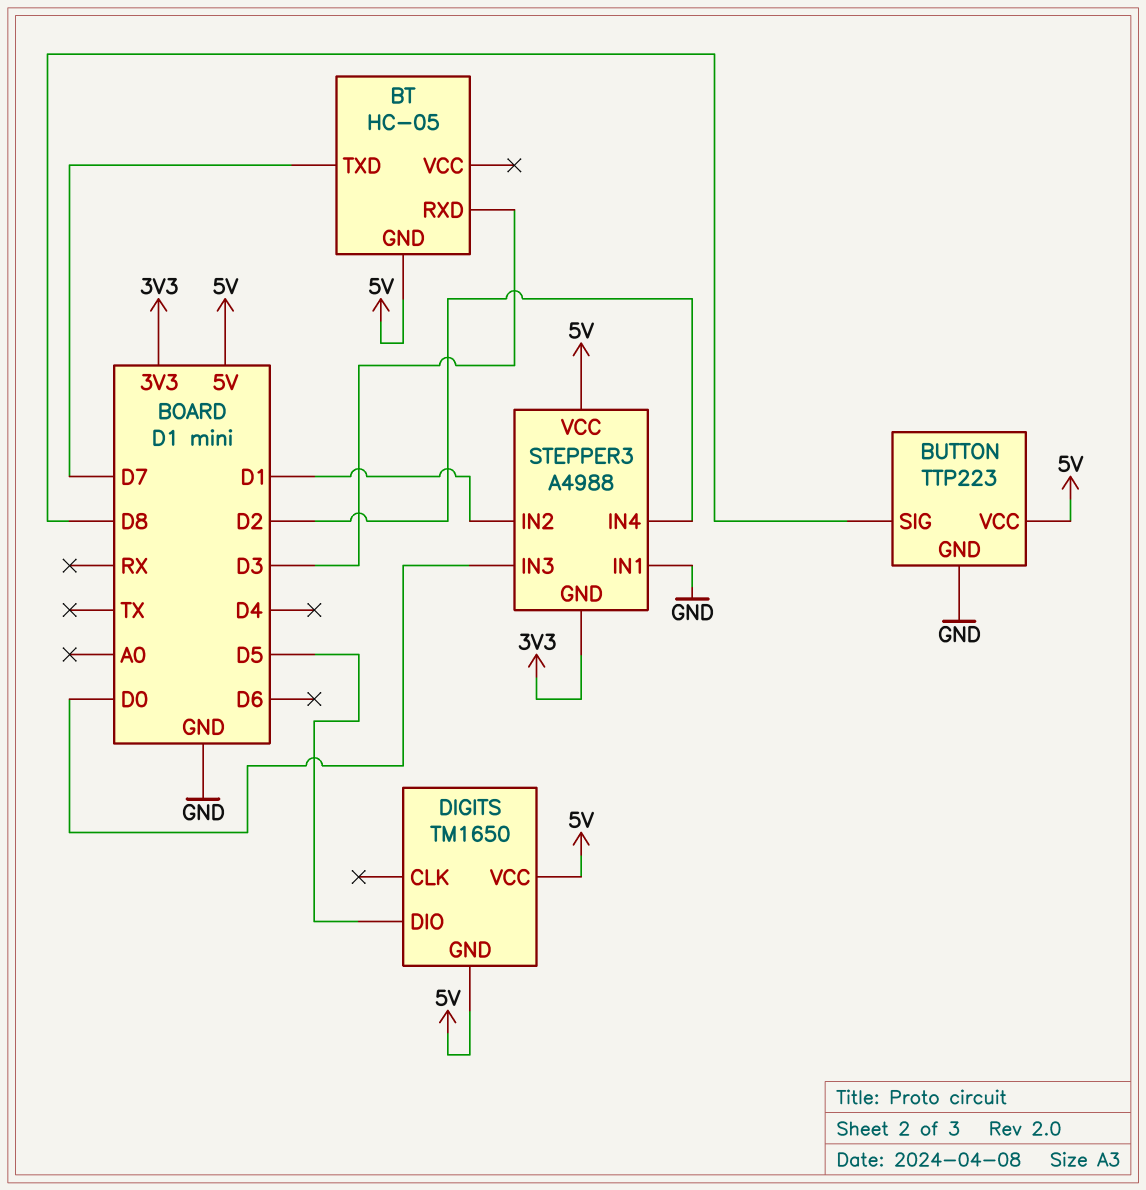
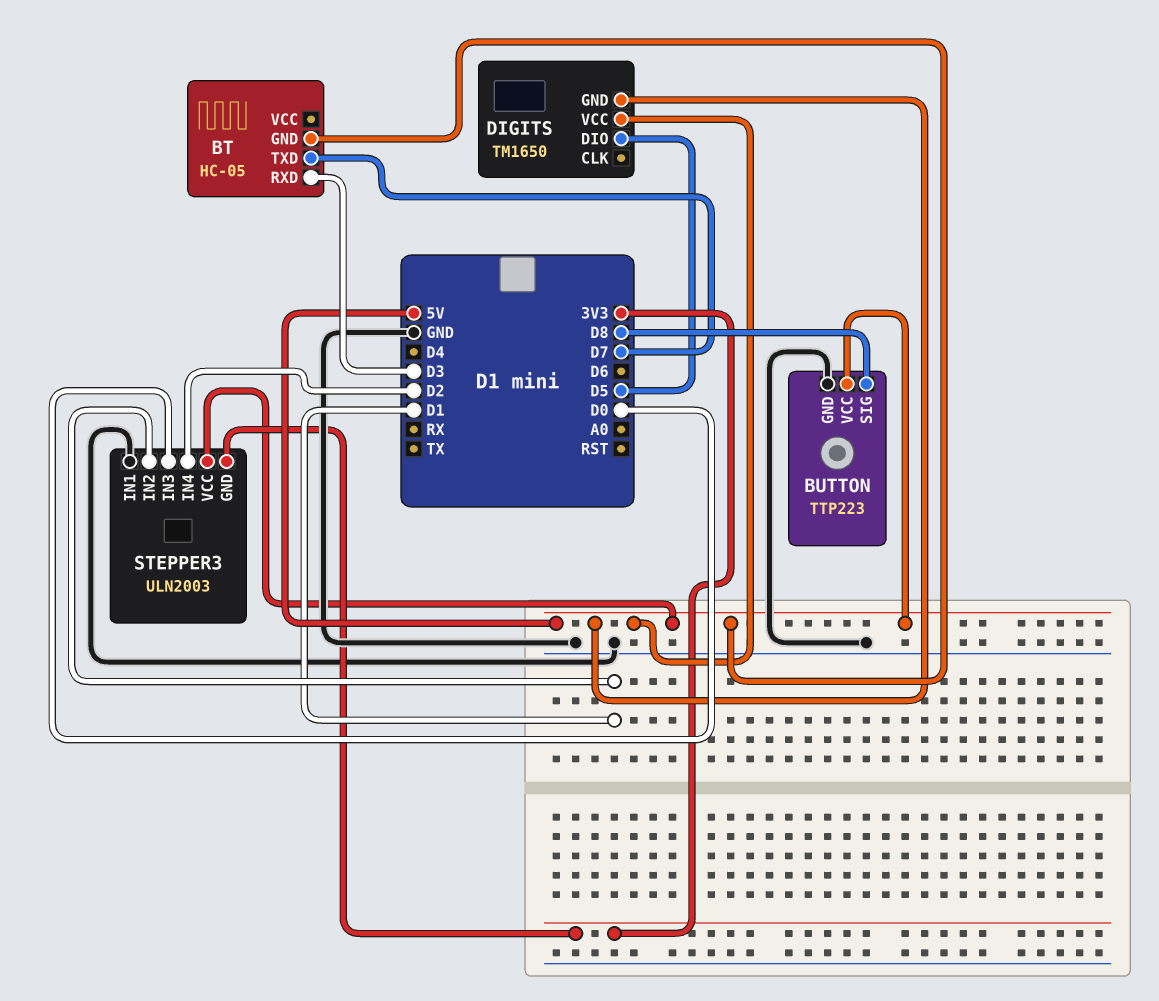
STEPPER3: A4988 -> ULN2003

